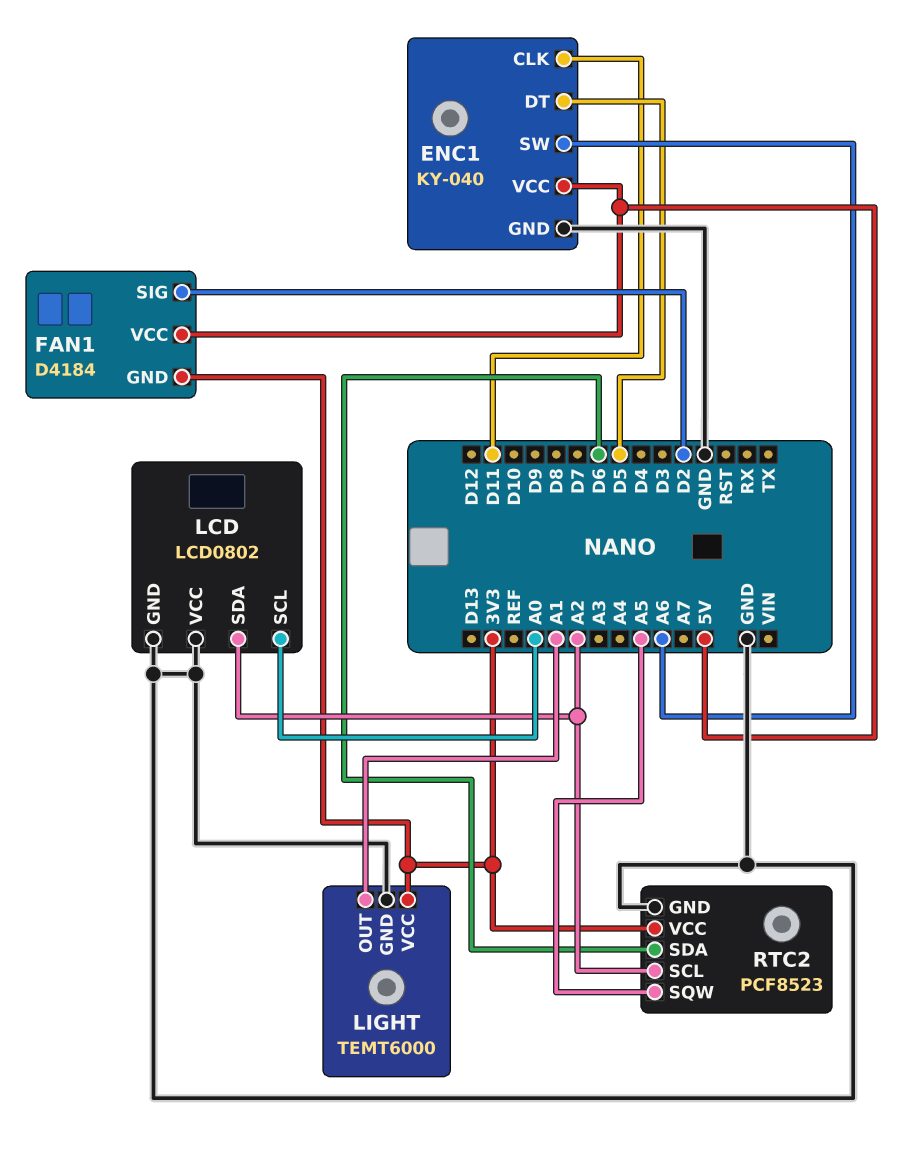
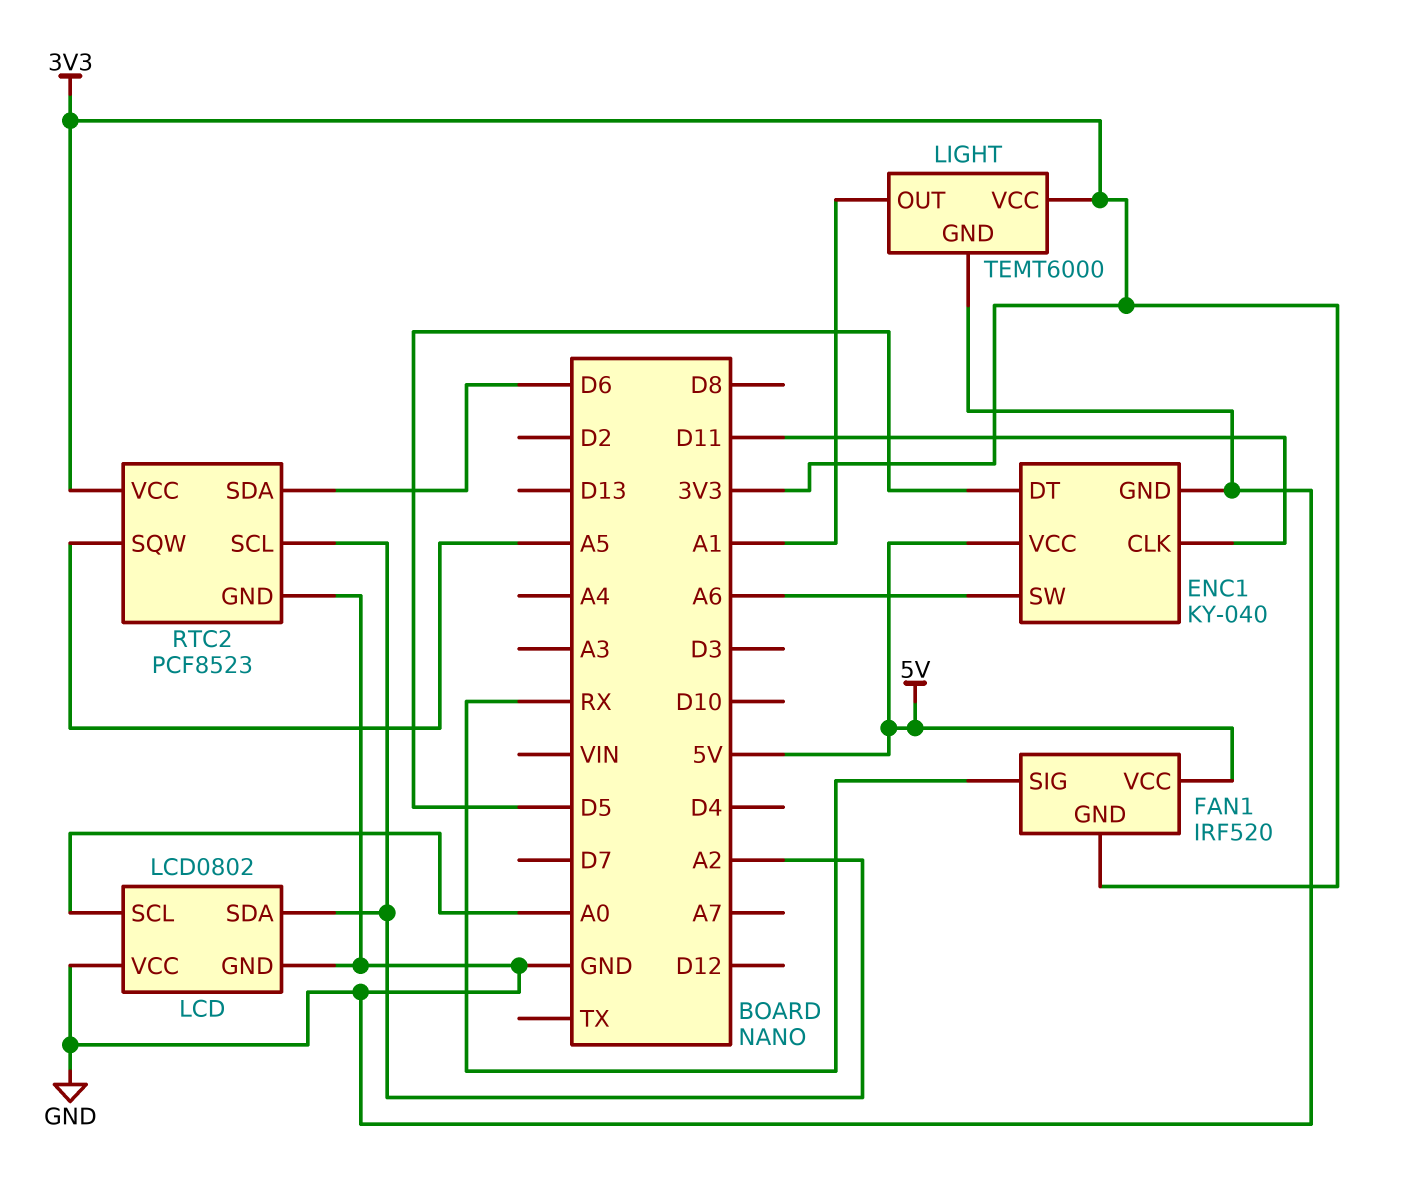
FAN1: D4184 -> IRF520
FAN1 pin SIG: D2 -> RX

